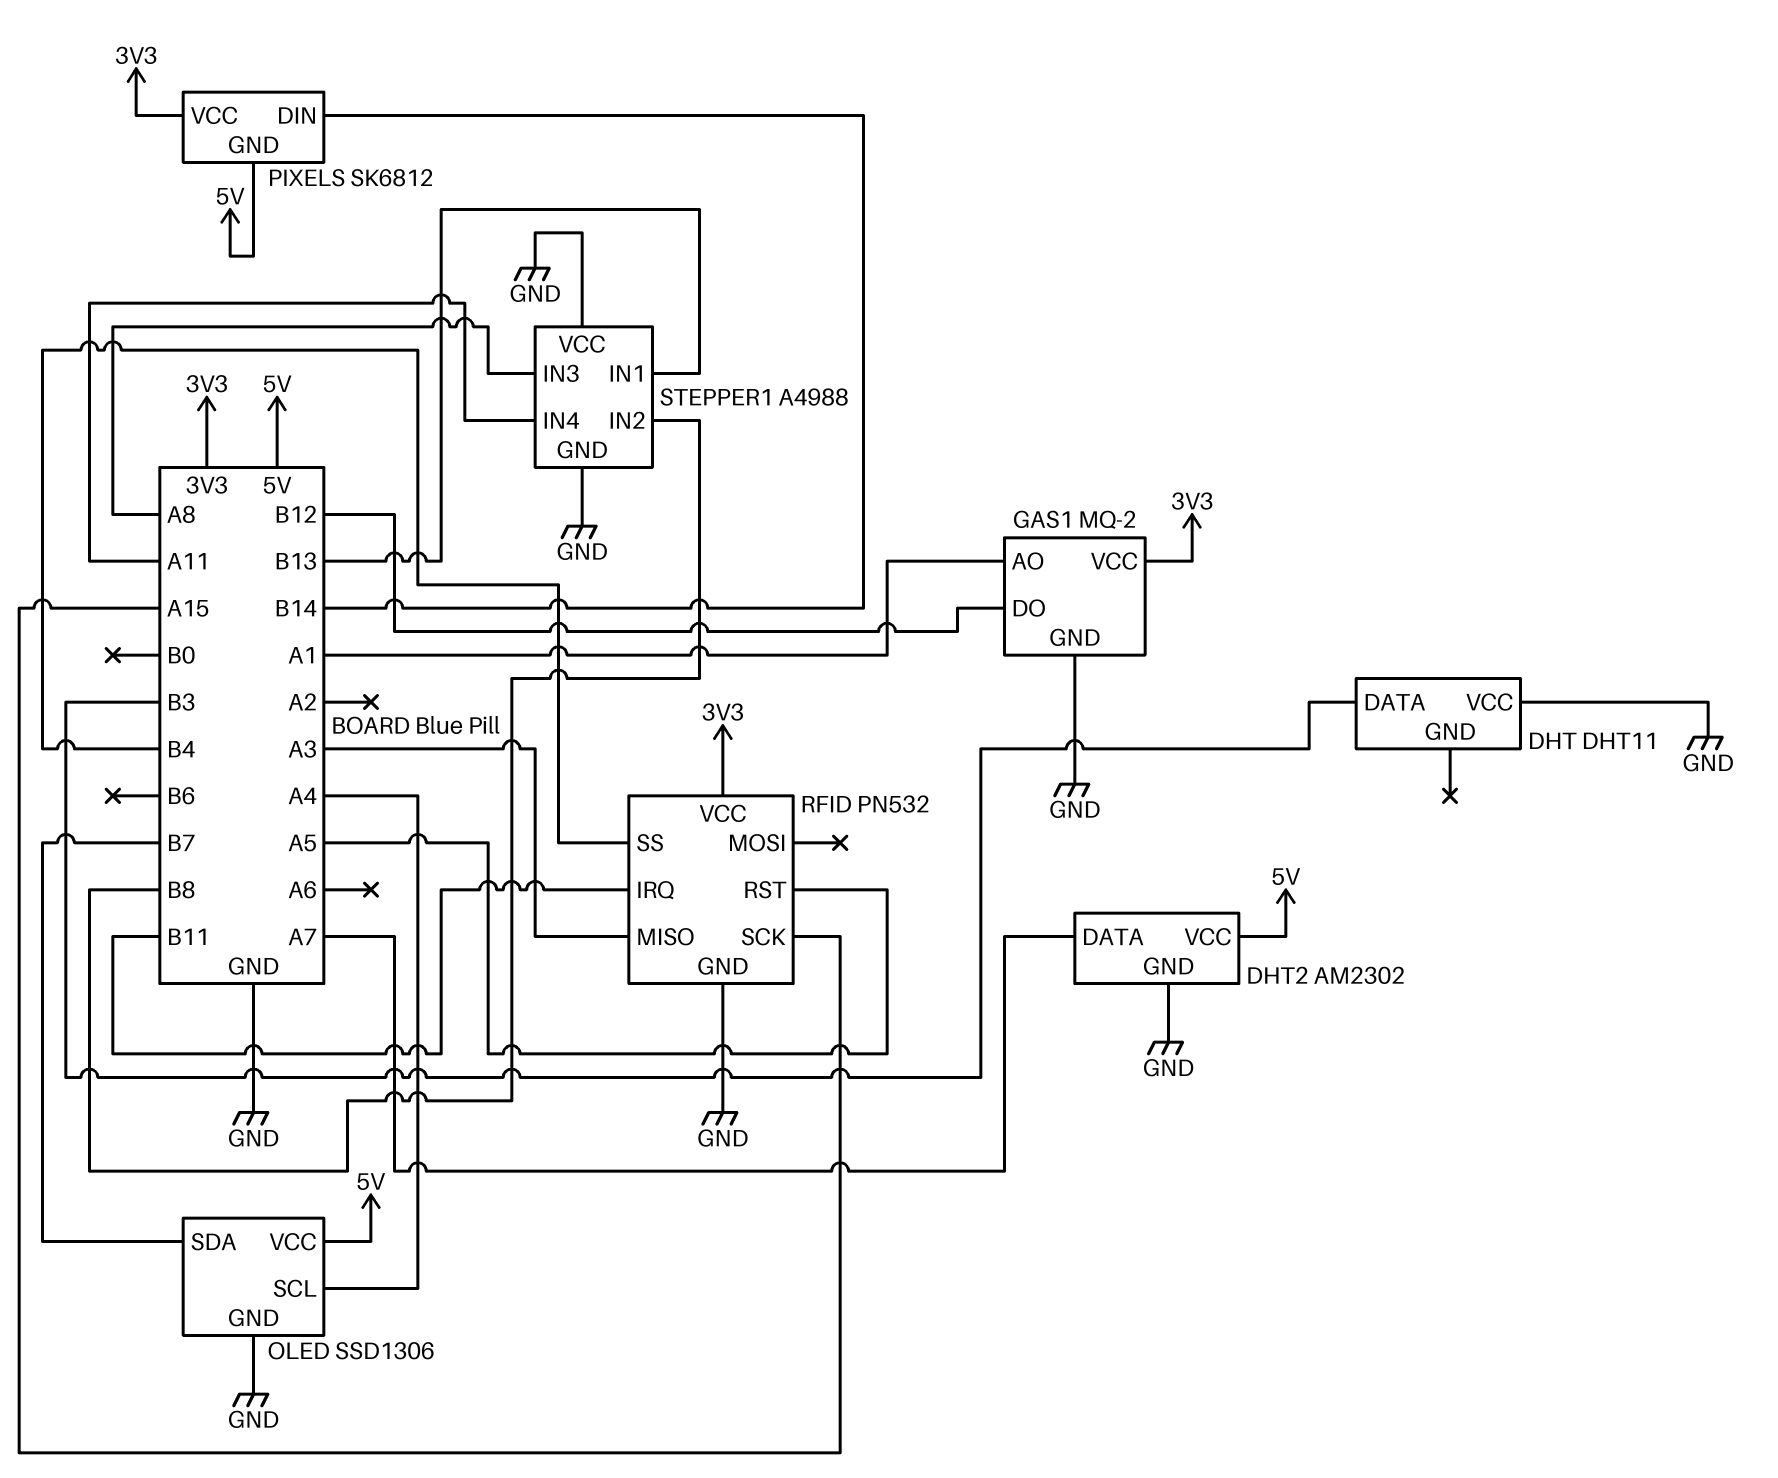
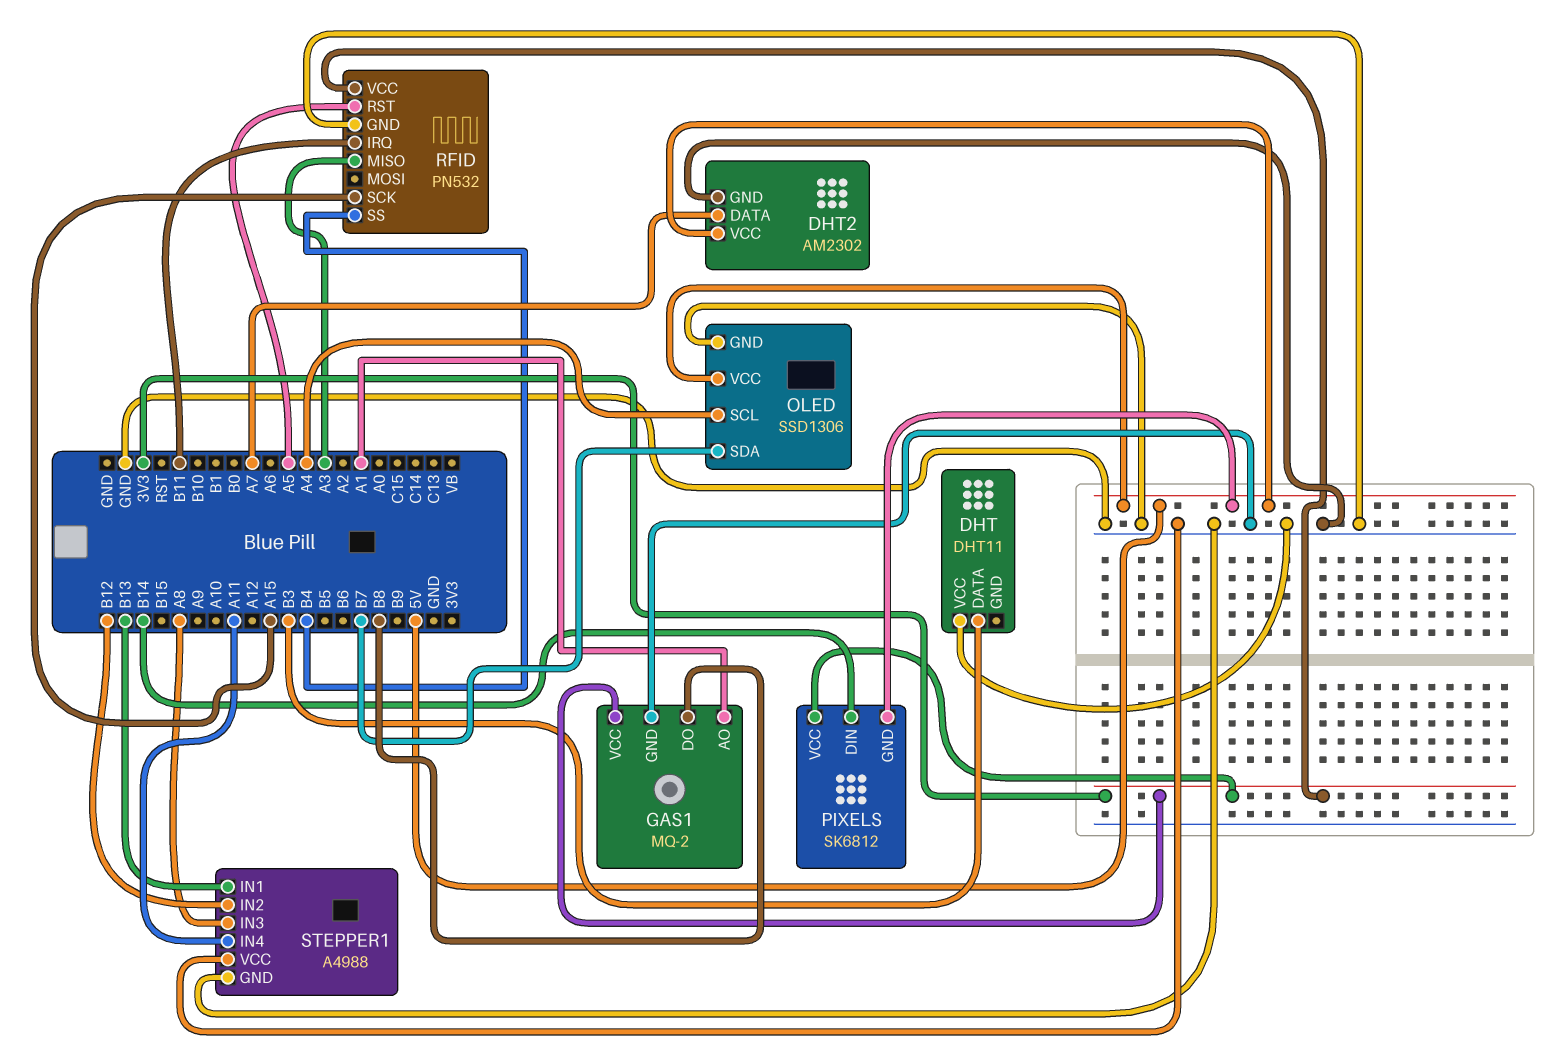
GAS1 pin DO: B12 -> B8
STEPPER1 pin IN2: B8 -> B12

